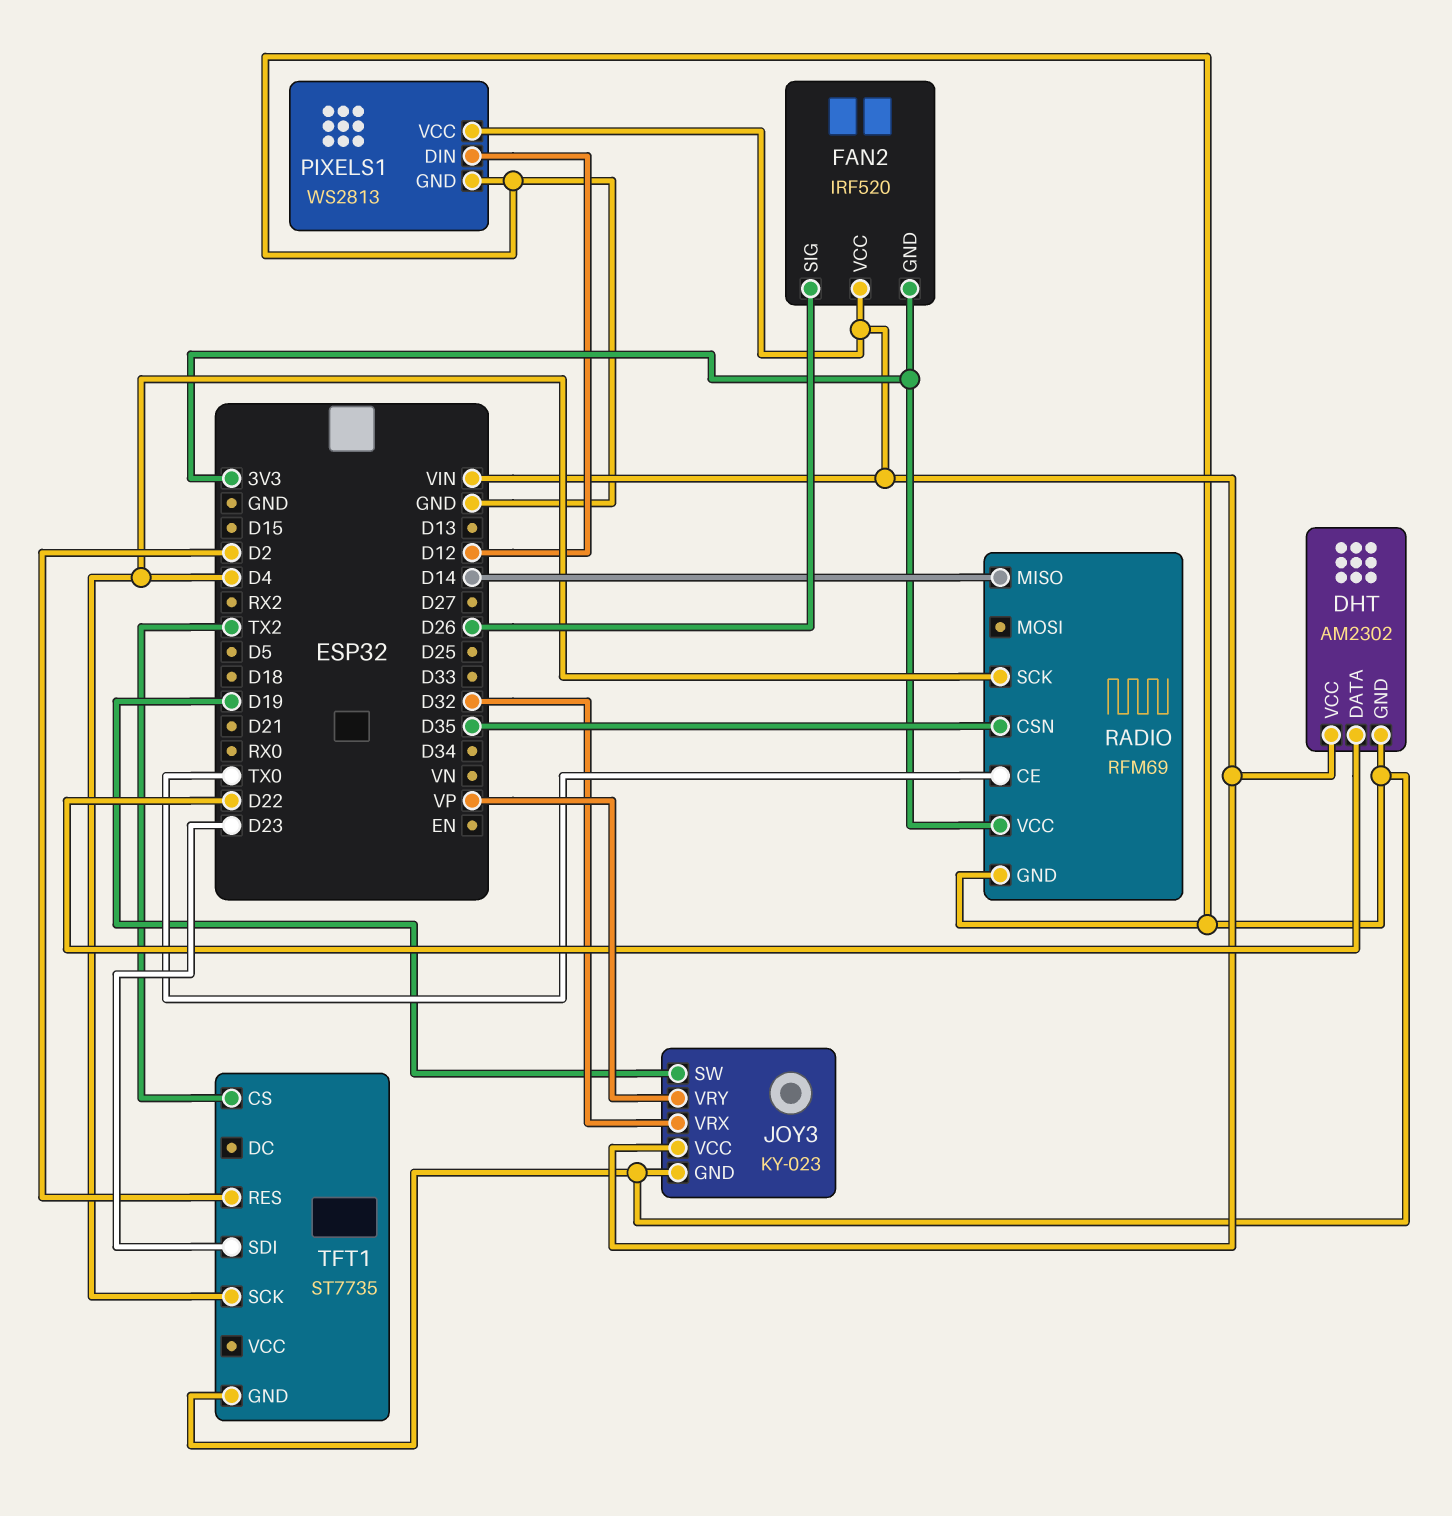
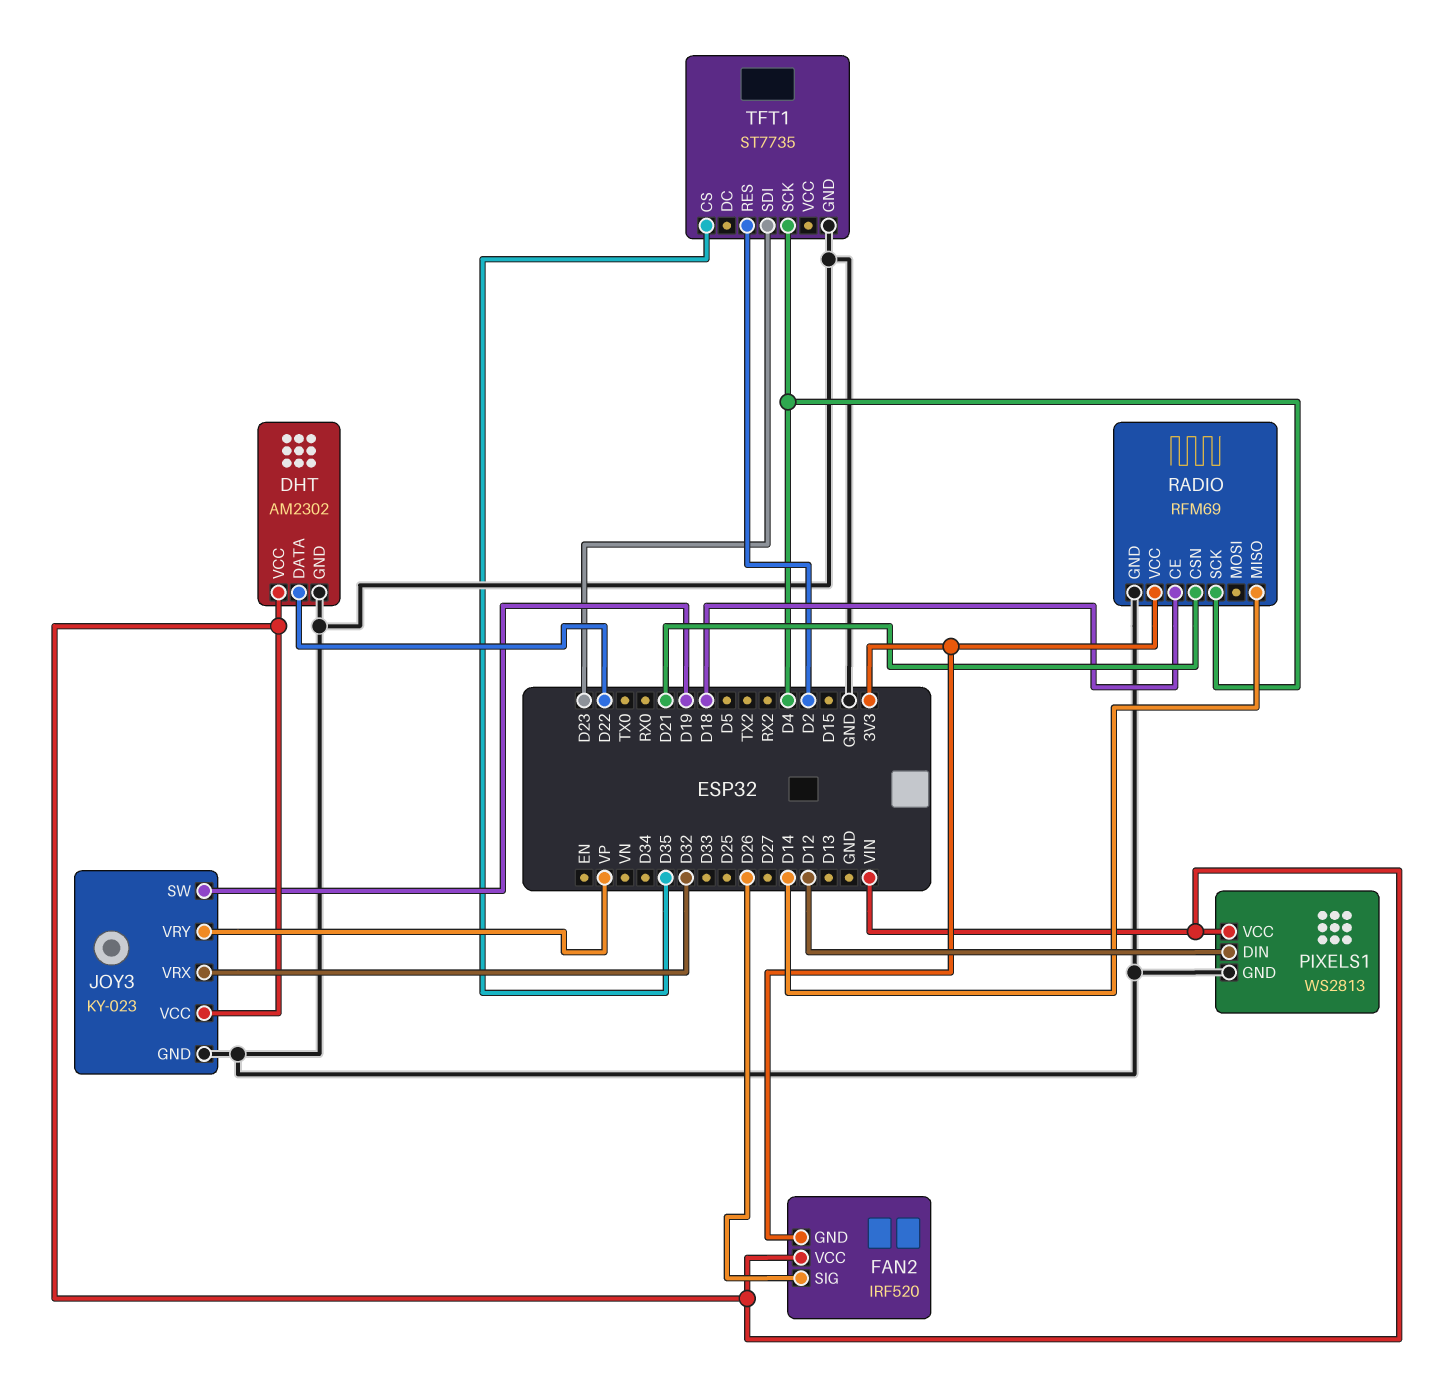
RADIO pin CE: TX0 -> D18
RADIO pin CSN: D35 -> D21
TFT1 pin CS: TX2 -> D35

